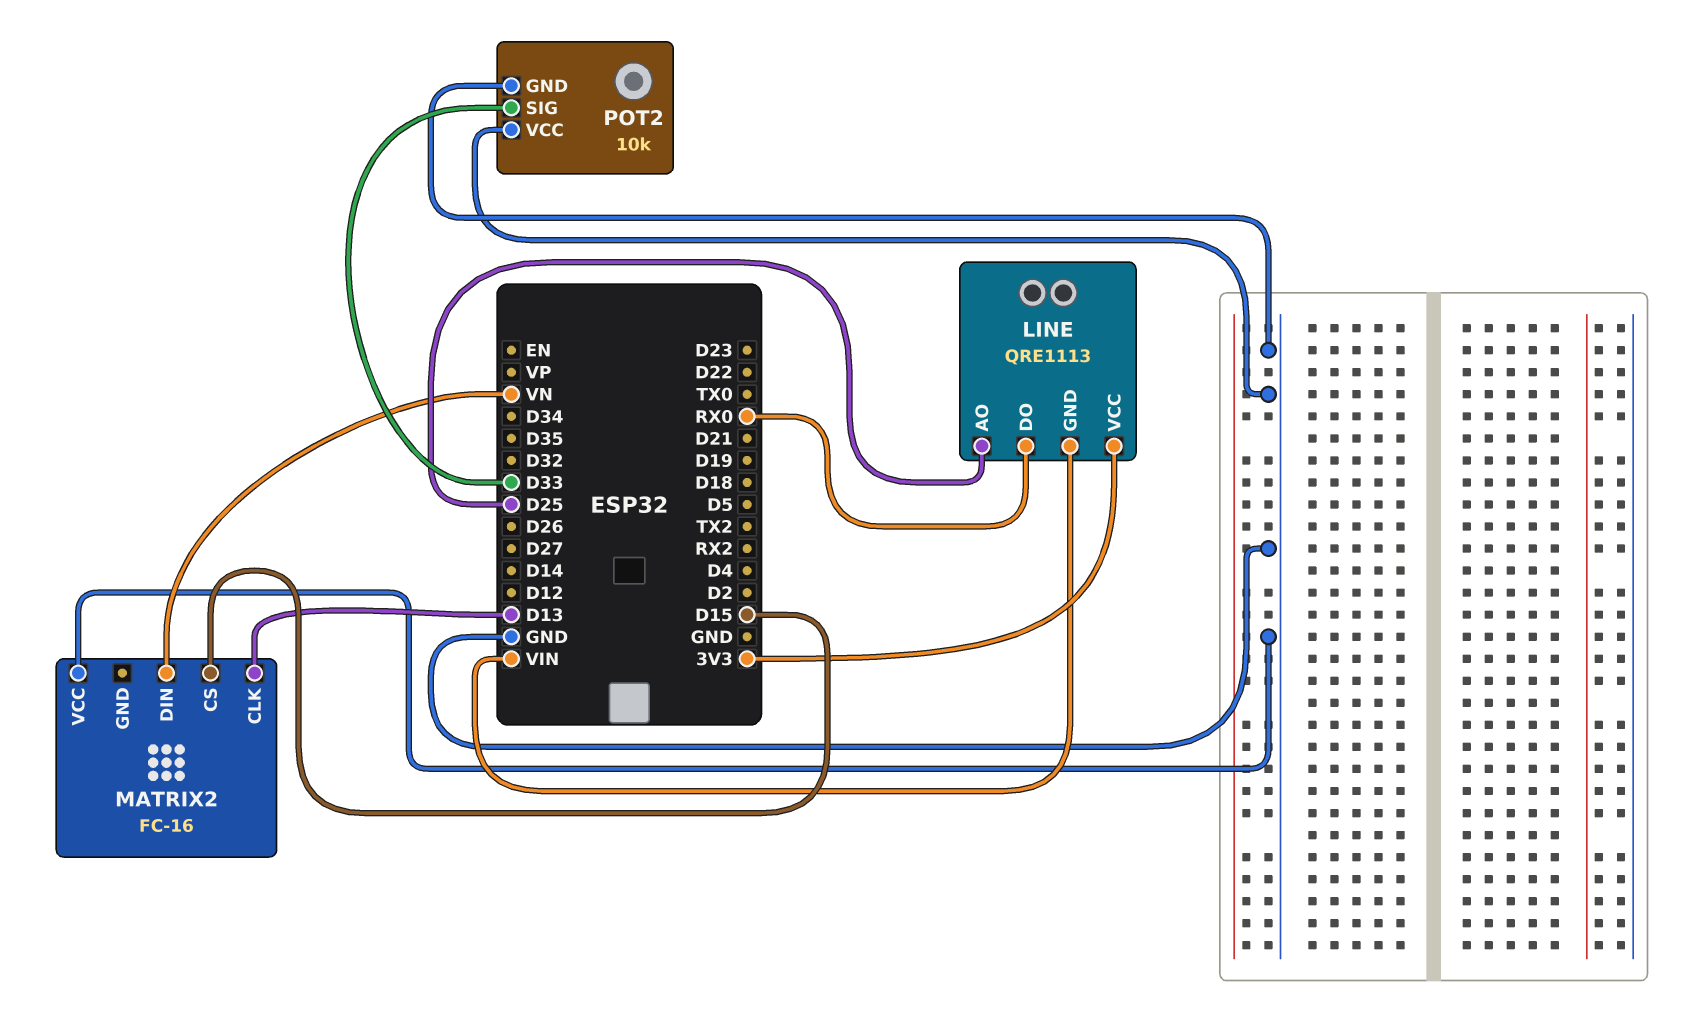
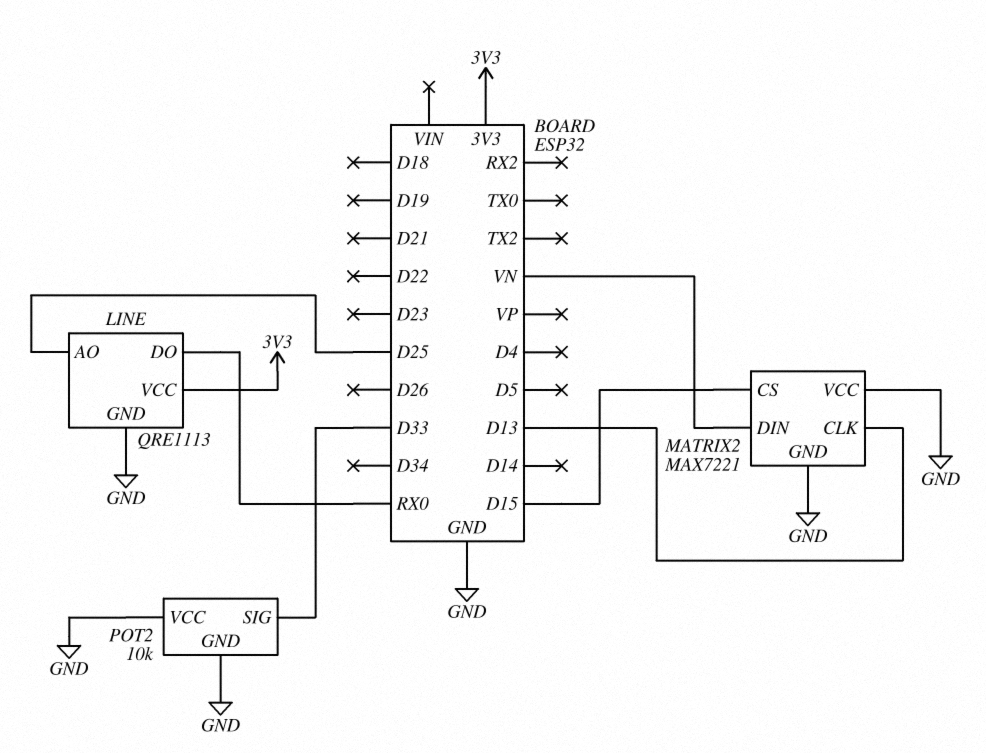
LINE pin GND: VIN -> GND
MATRIX2: FC-16 -> MAX7221
MATRIX2 pin GND: none -> GND

